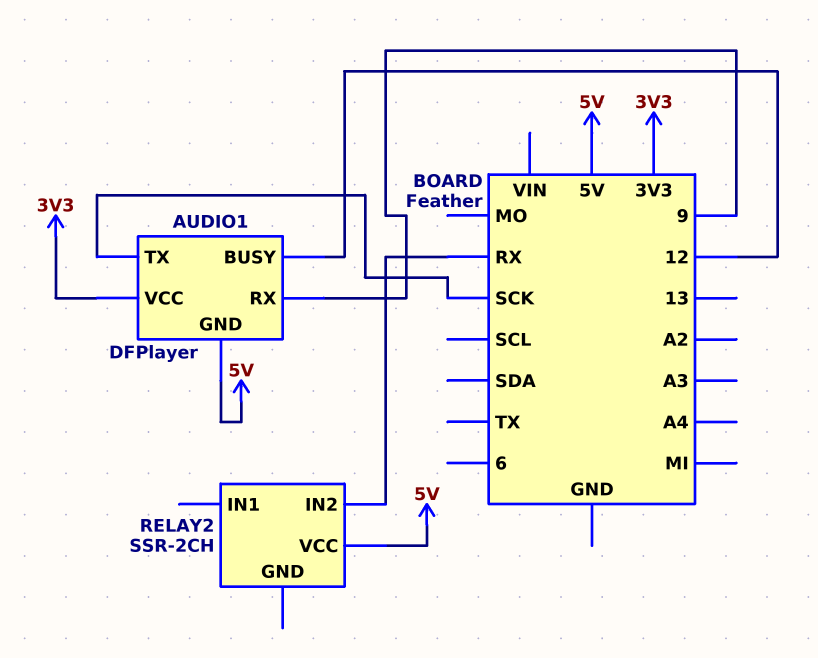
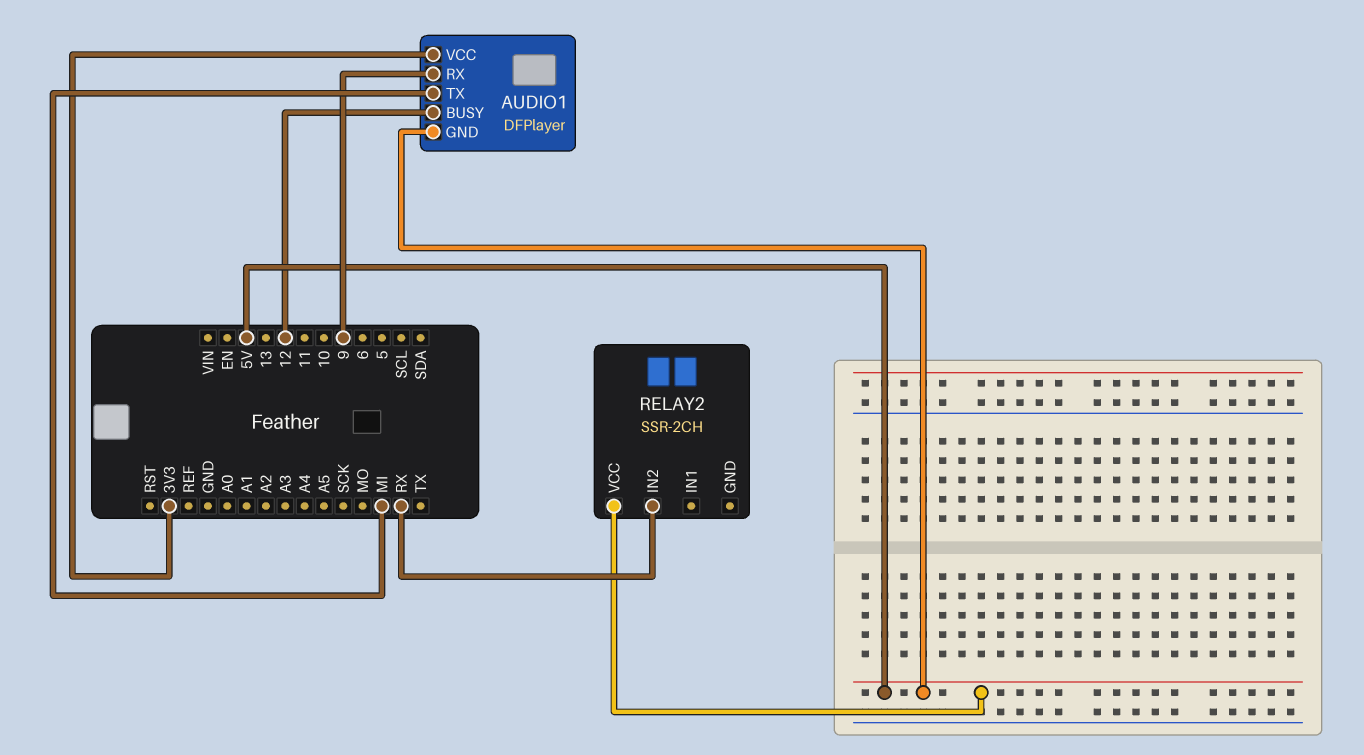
AUDIO1 pin TX: SCK -> MI

